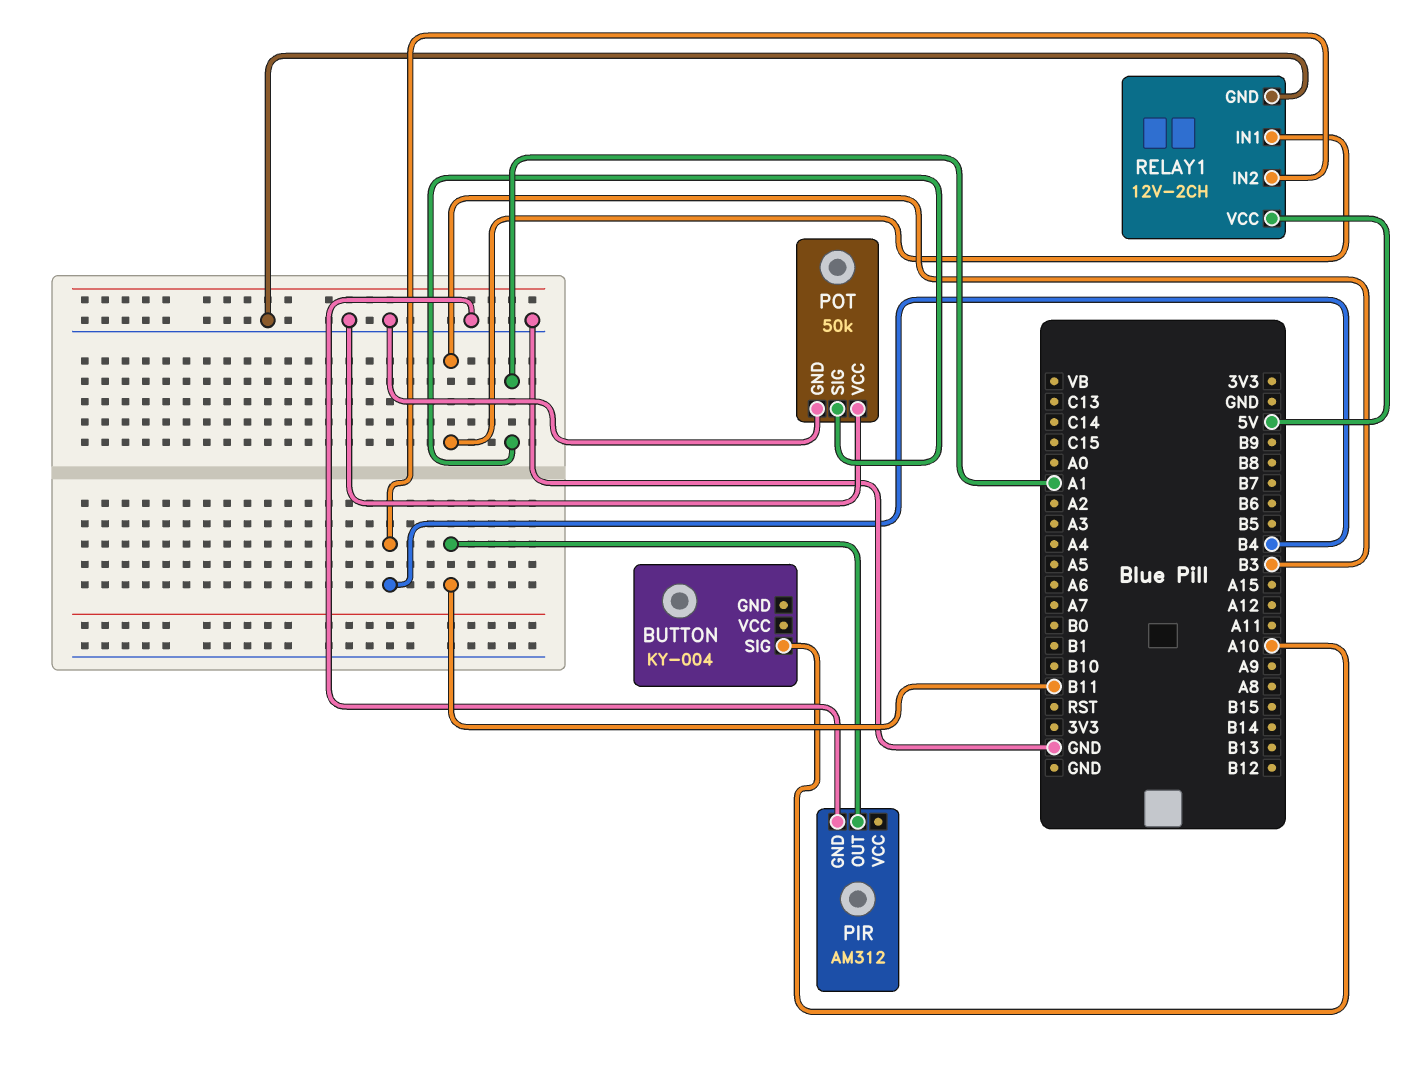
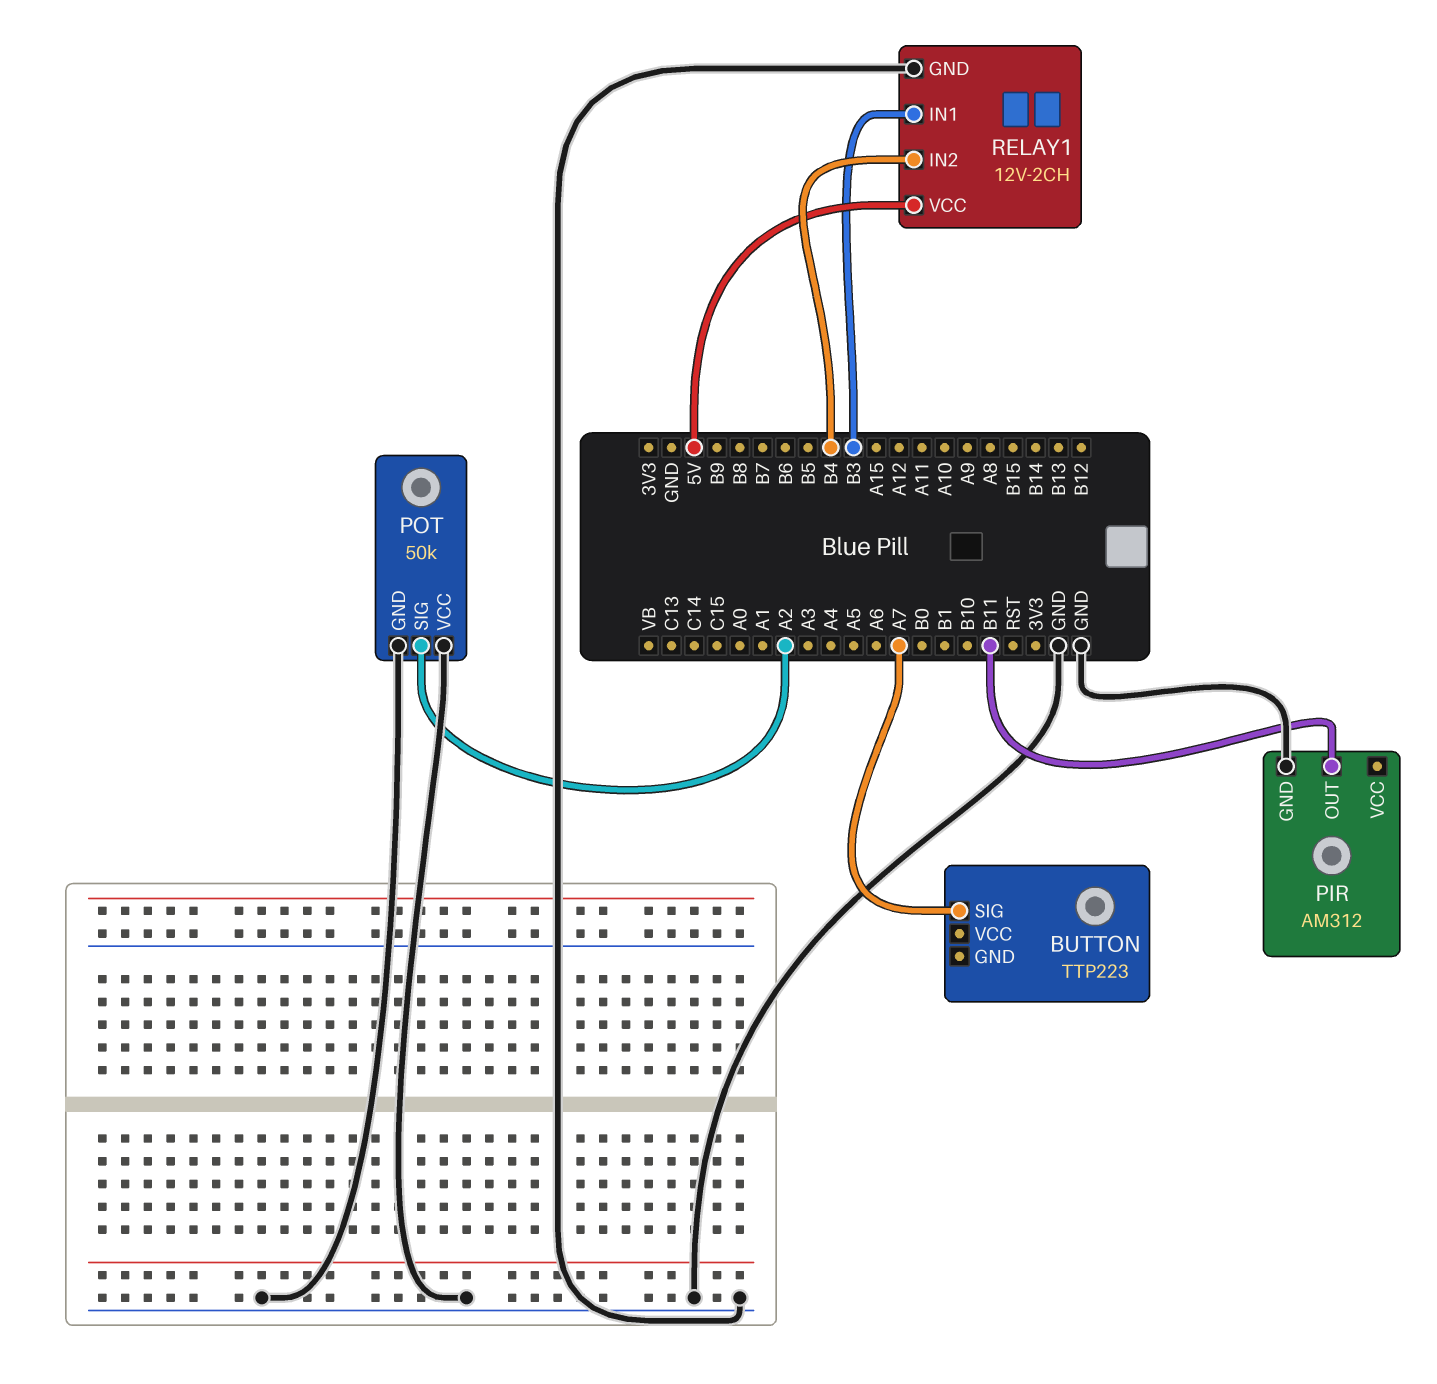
BUTTON: KY-004 -> TTP223
BUTTON pin SIG: A10 -> A7
POT pin SIG: A1 -> A2

